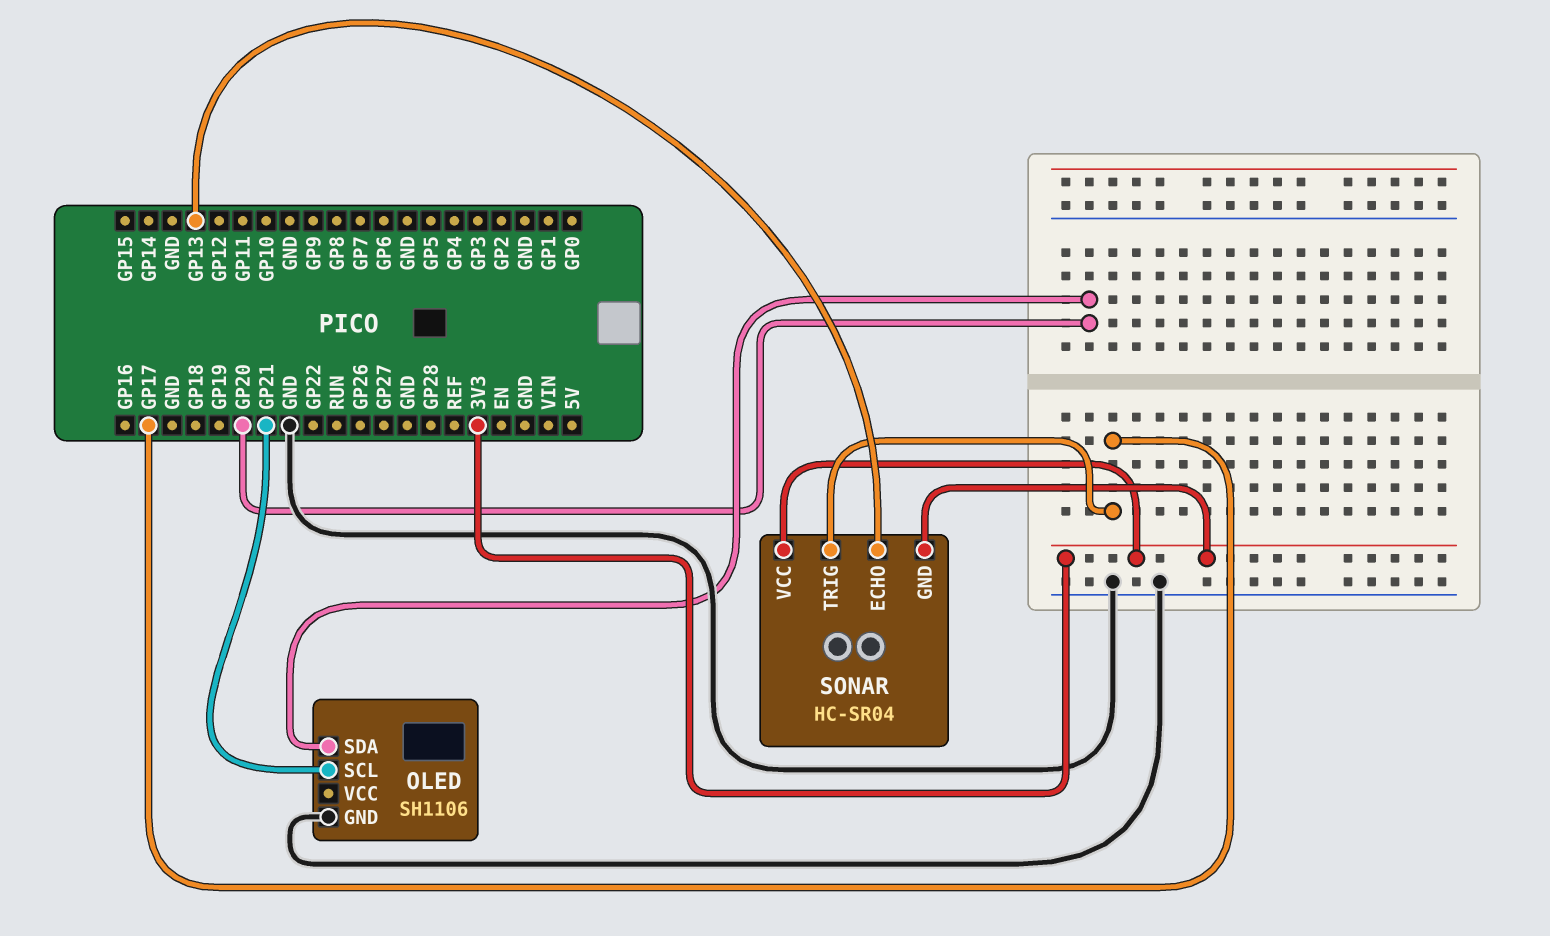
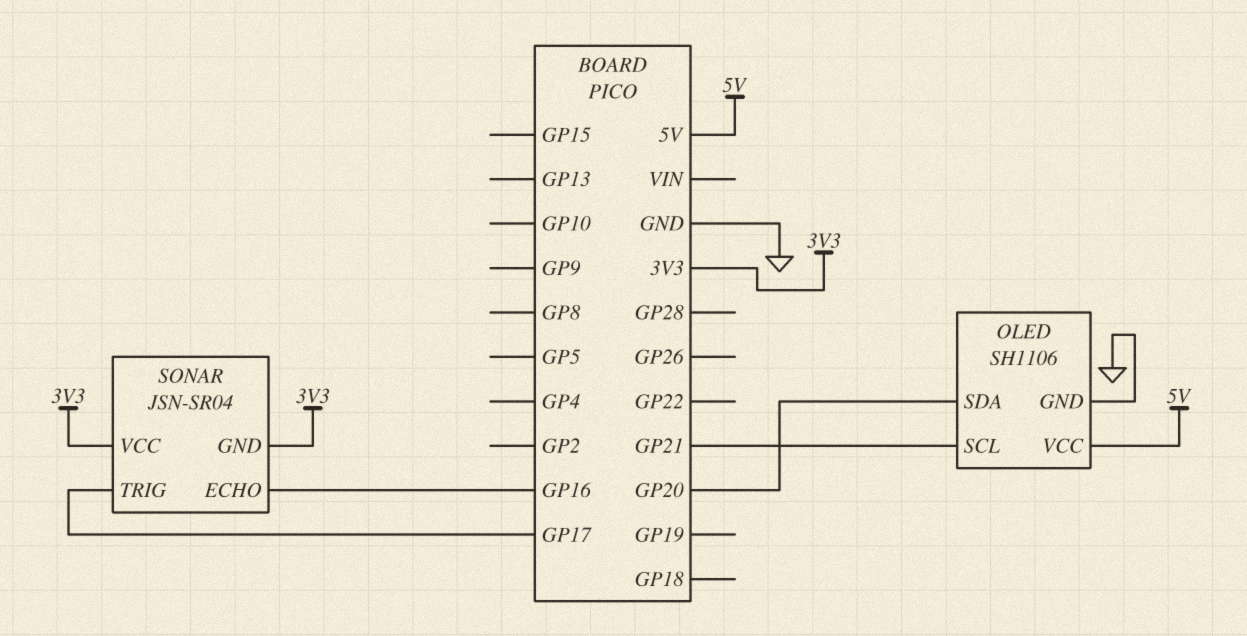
OLED pin VCC: none -> 5V
SONAR: HC-SR04 -> JSN-SR04
SONAR pin ECHO: GP13 -> GP16

